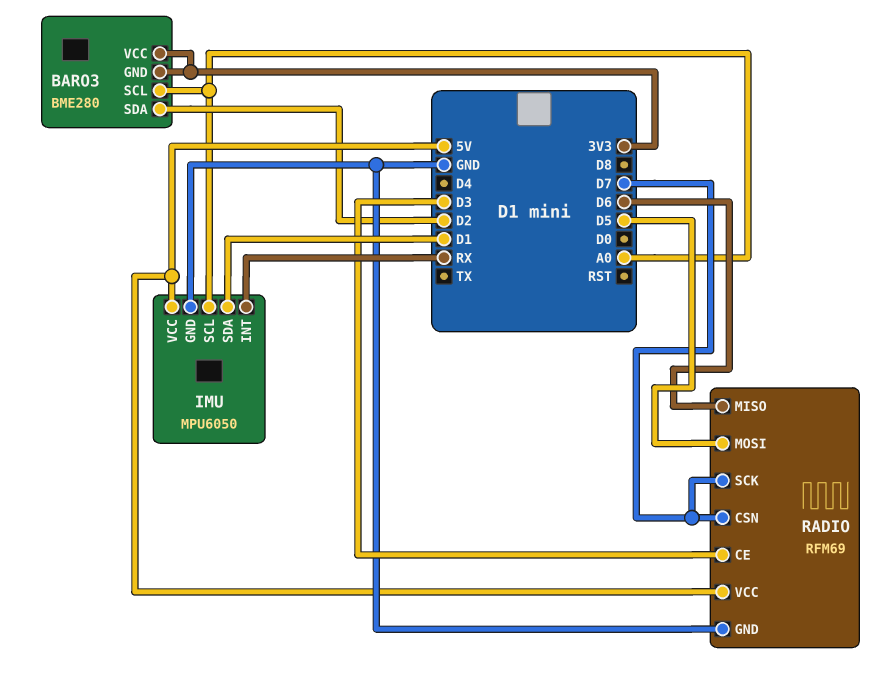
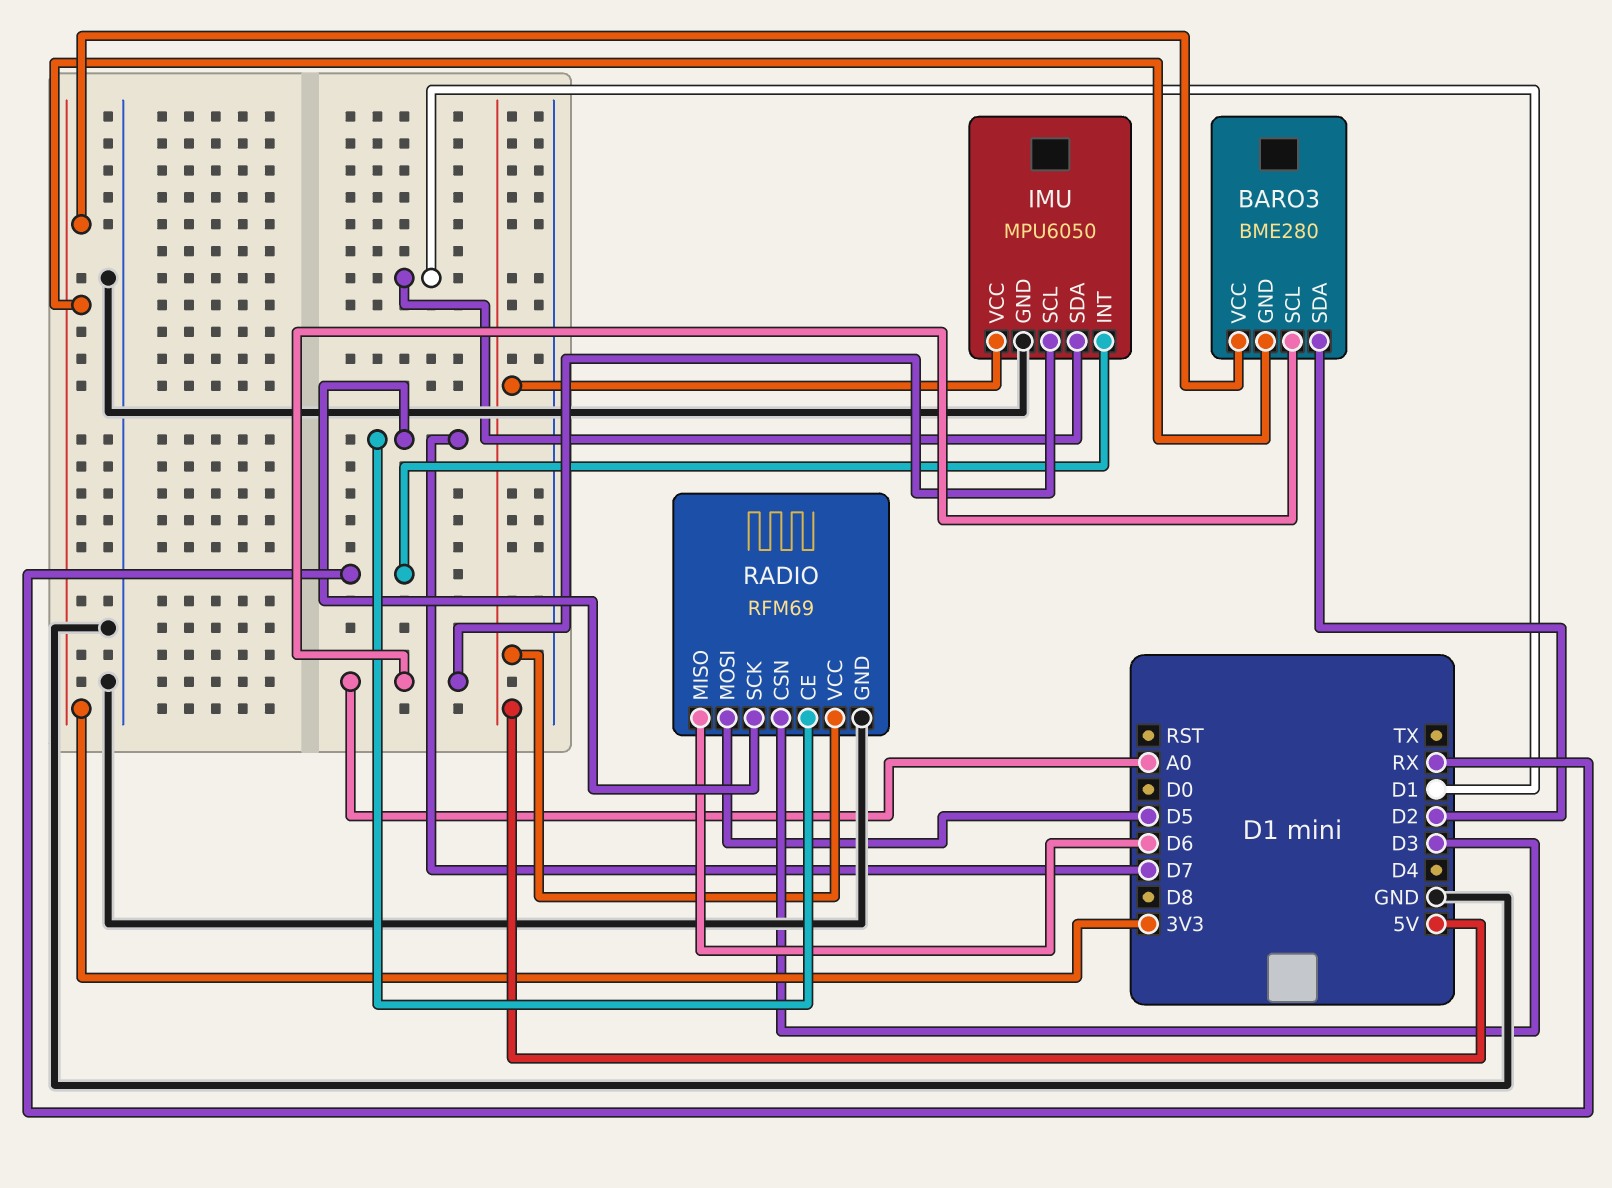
RADIO pin CE: D3 -> D7
RADIO pin CSN: D7 -> D3

